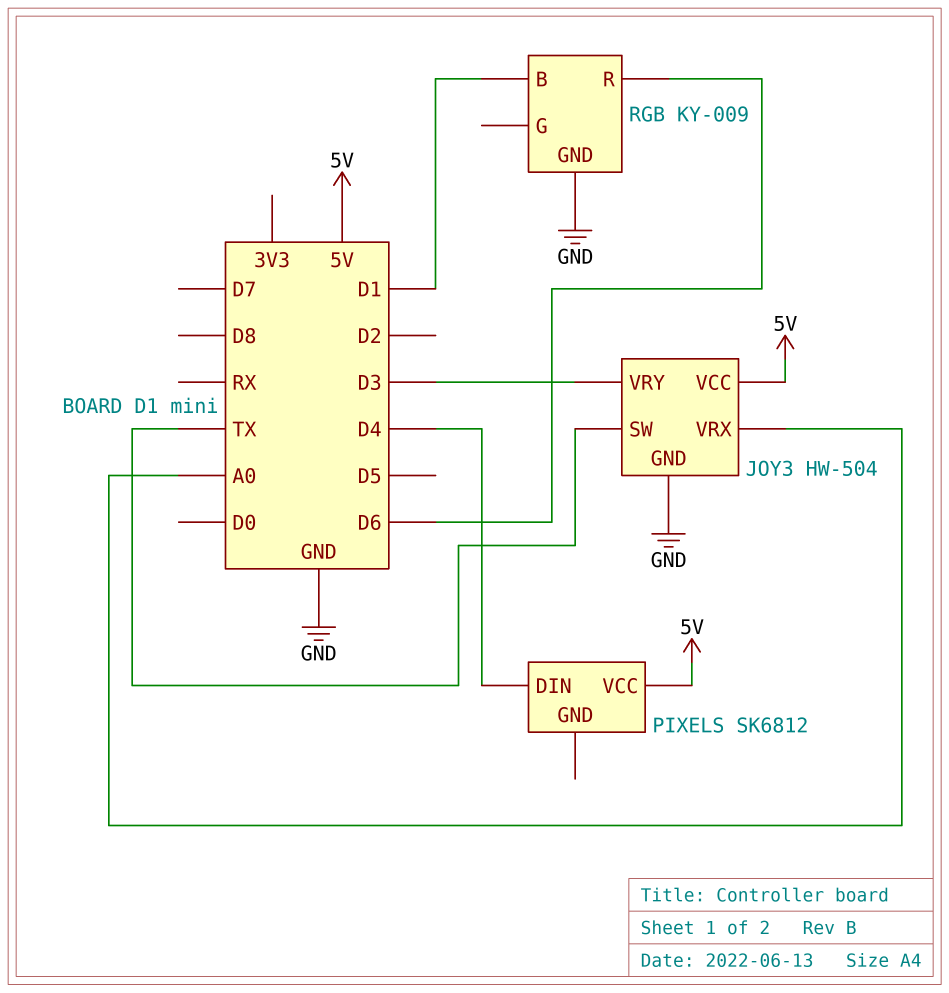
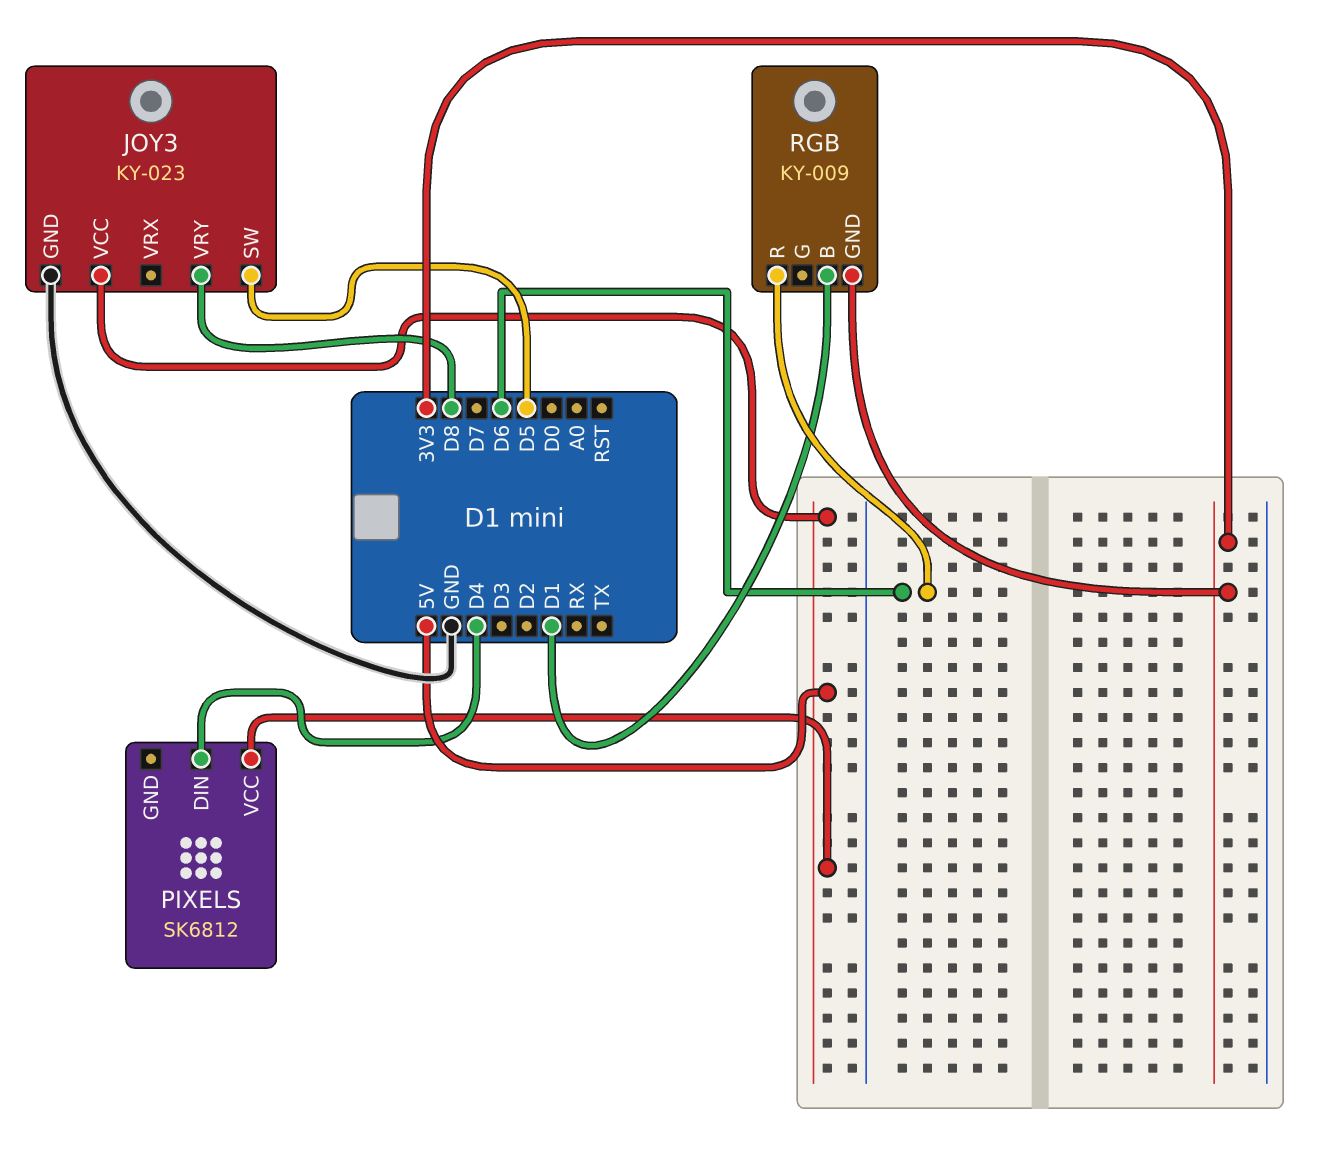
JOY3: HW-504 -> KY-023
JOY3 pin SW: TX -> D5
JOY3 pin VRX: A0 -> none
JOY3 pin VRY: D3 -> D8
RGB pin GND: GND -> 3V3

